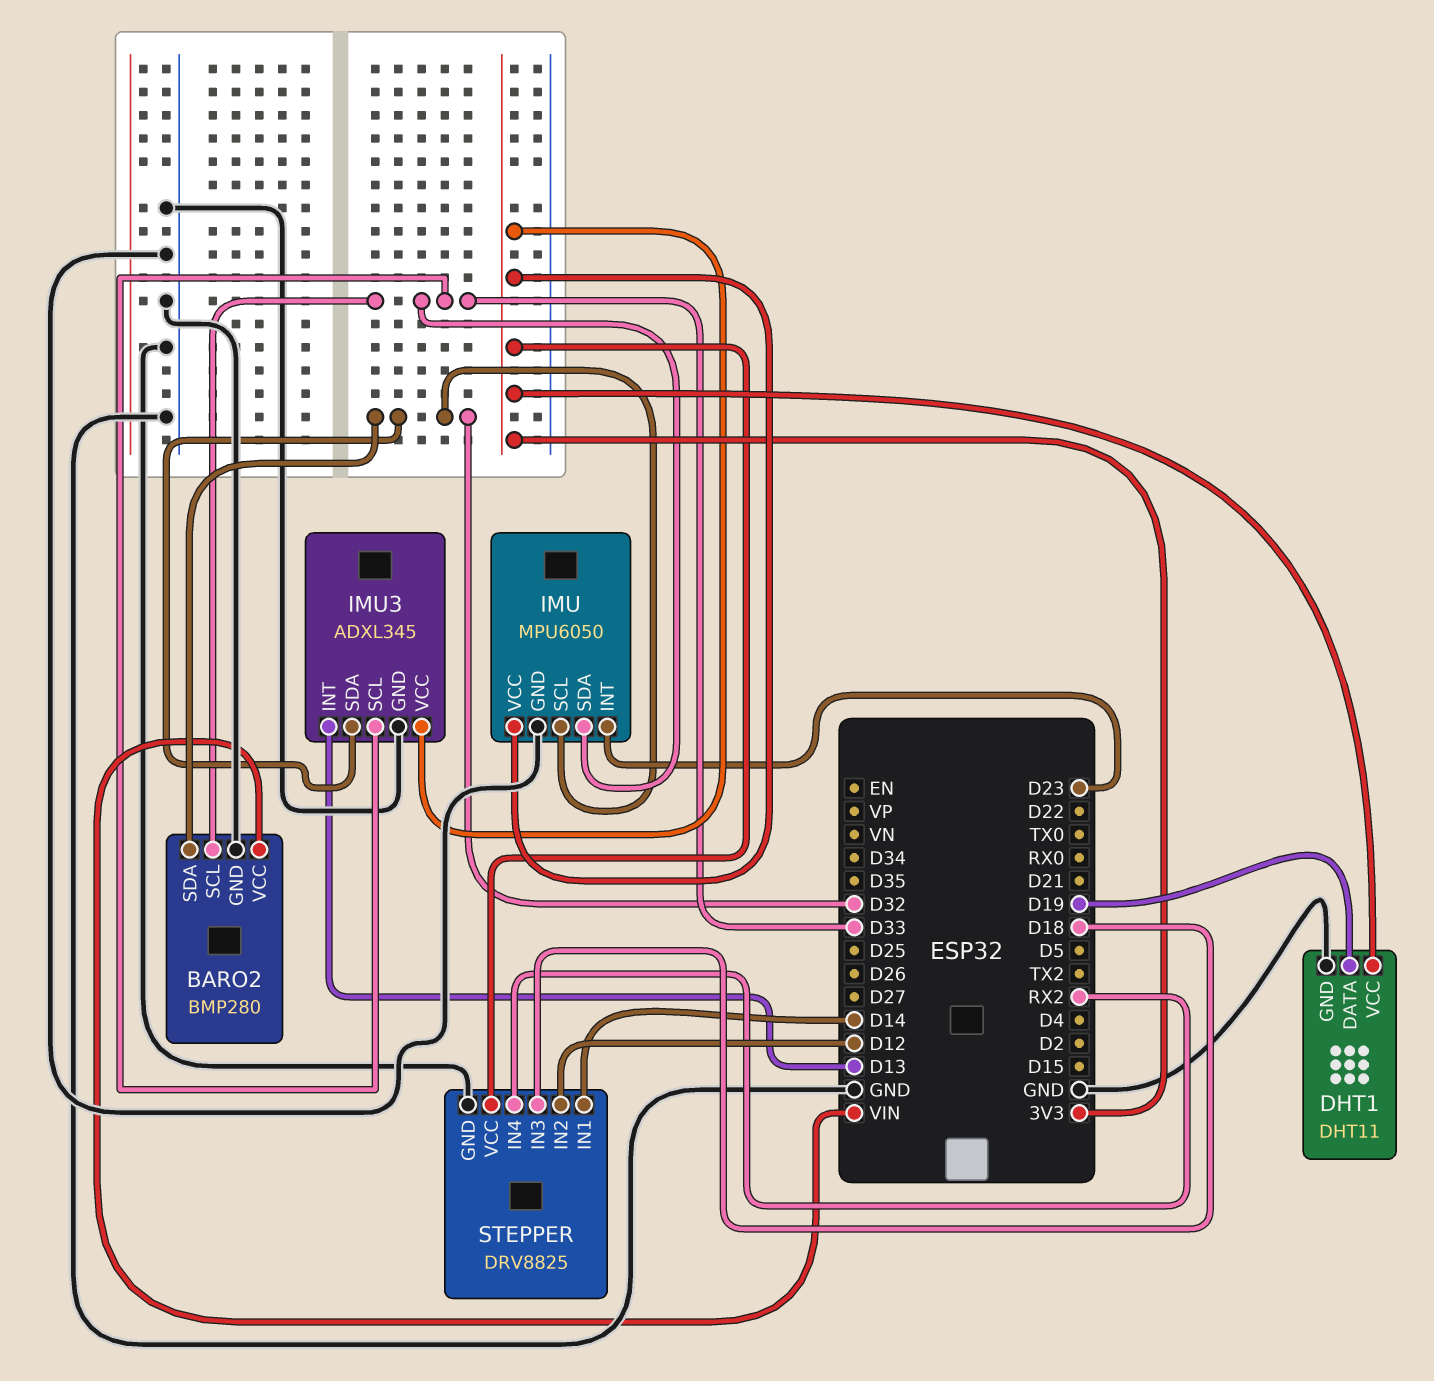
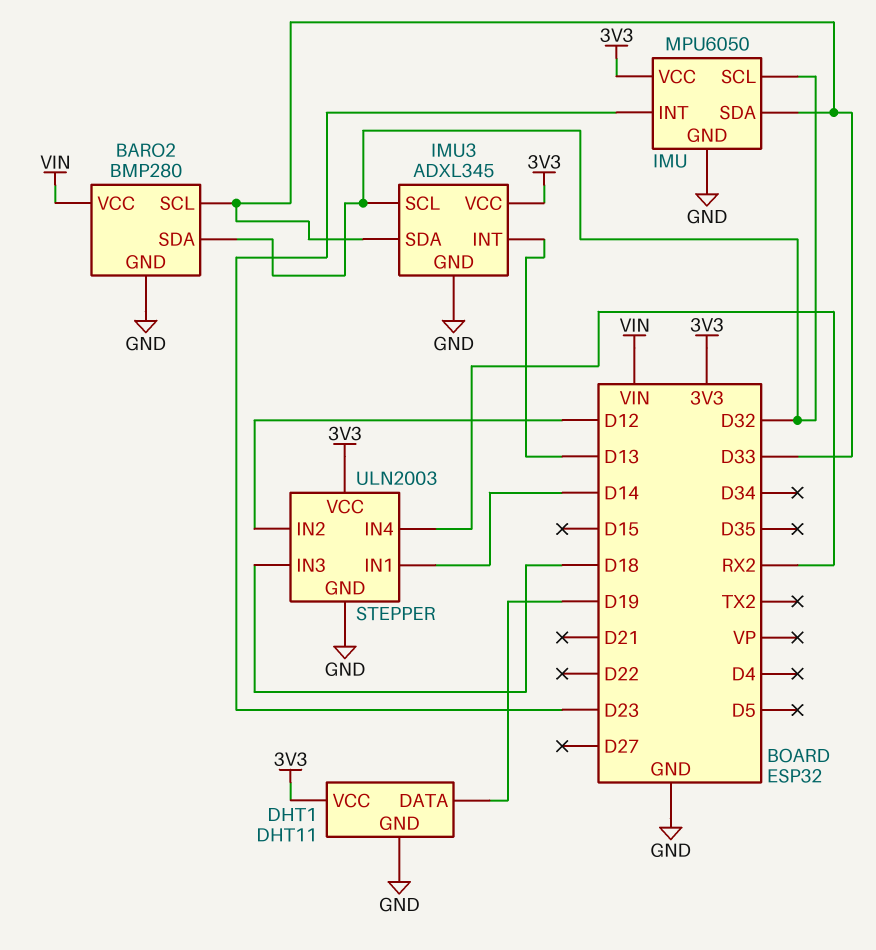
IMU3 pin SCL: D33 -> D32
IMU3 pin SDA: D32 -> D33
STEPPER: DRV8825 -> ULN2003

